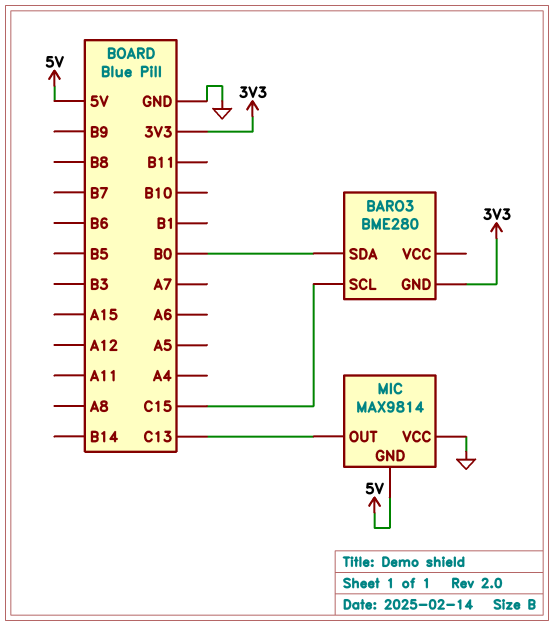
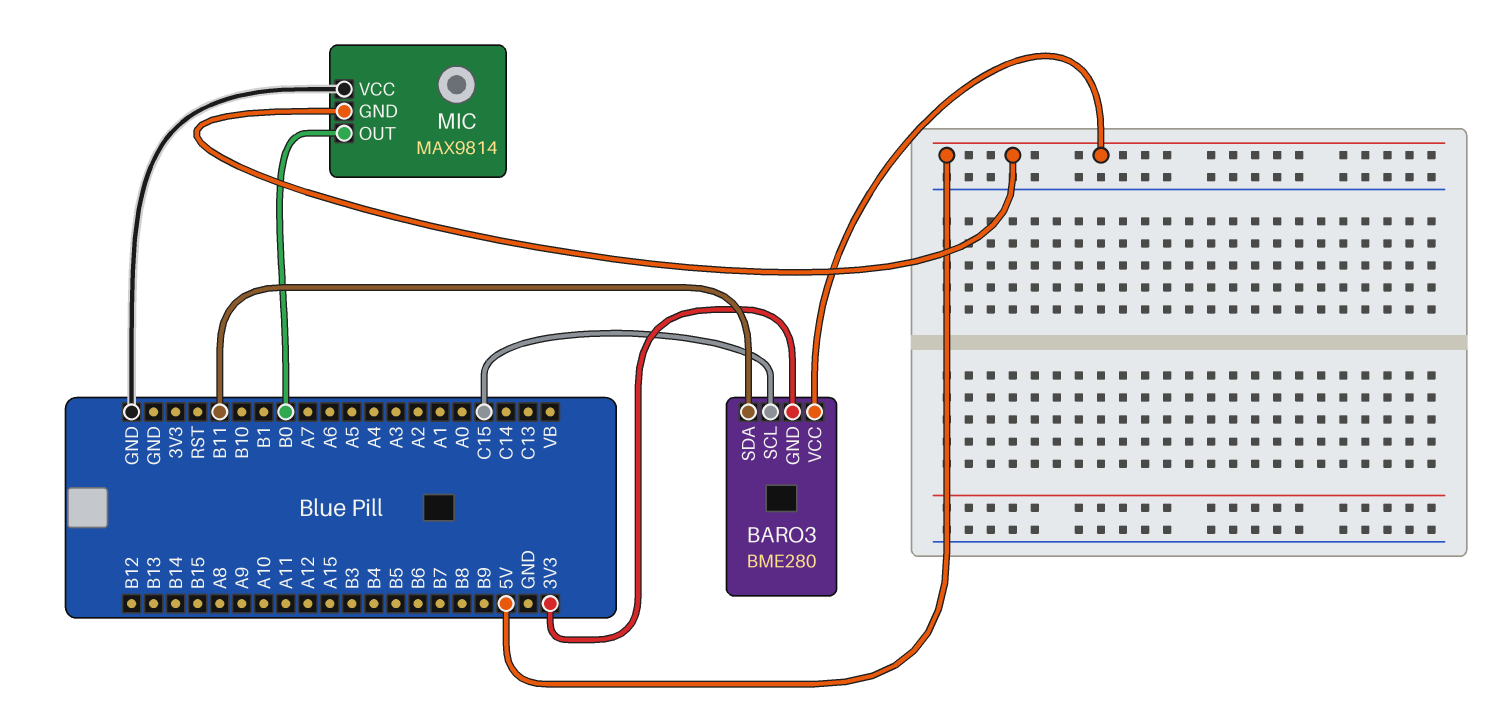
BARO3 pin SDA: B0 -> B11
BARO3 pin VCC: none -> 5V
MIC pin OUT: C13 -> B0

